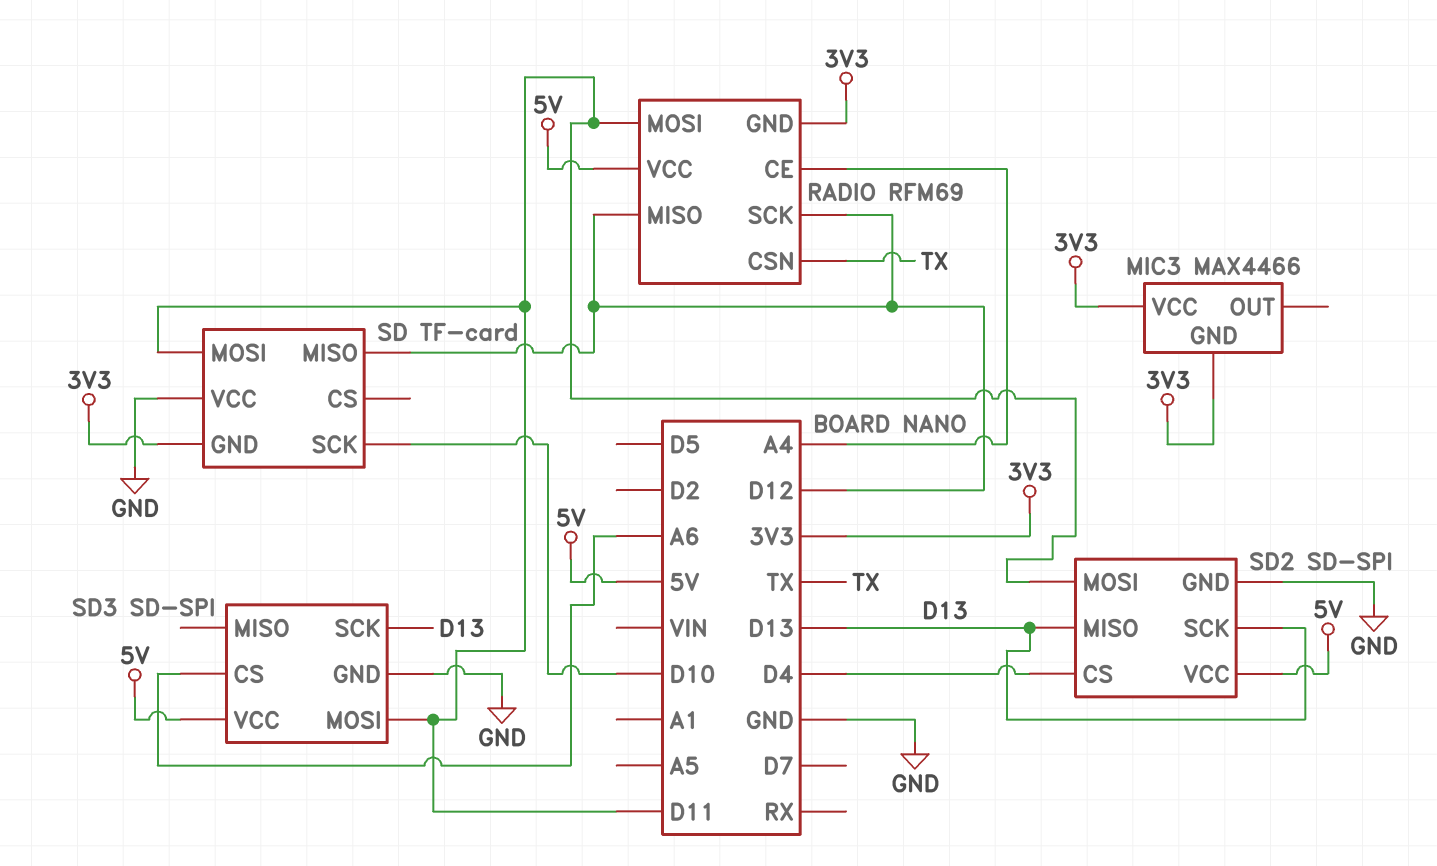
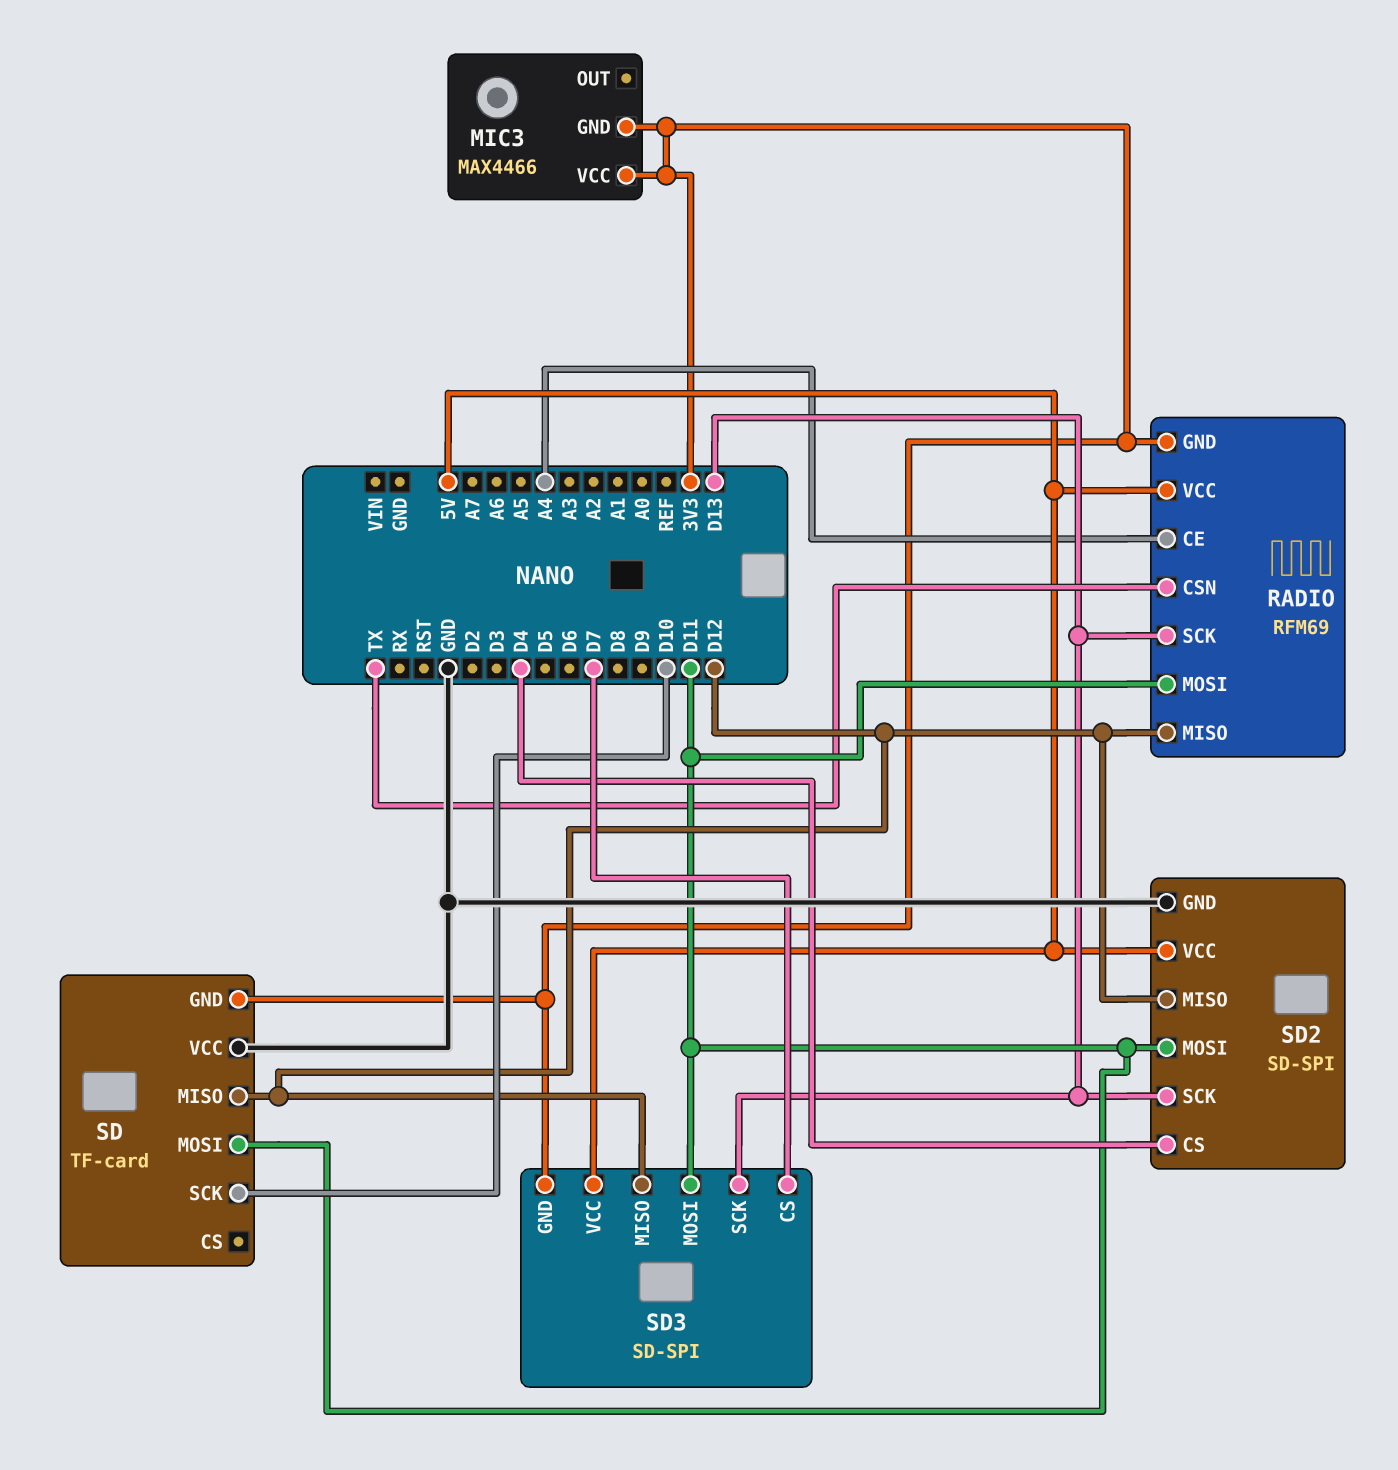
RADIO pin SCK: D12 -> D13
SD2 pin MISO: D13 -> D12
SD3 pin CS: A6 -> D7
SD3 pin GND: GND -> 3V3
SD3 pin MISO: none -> D12

